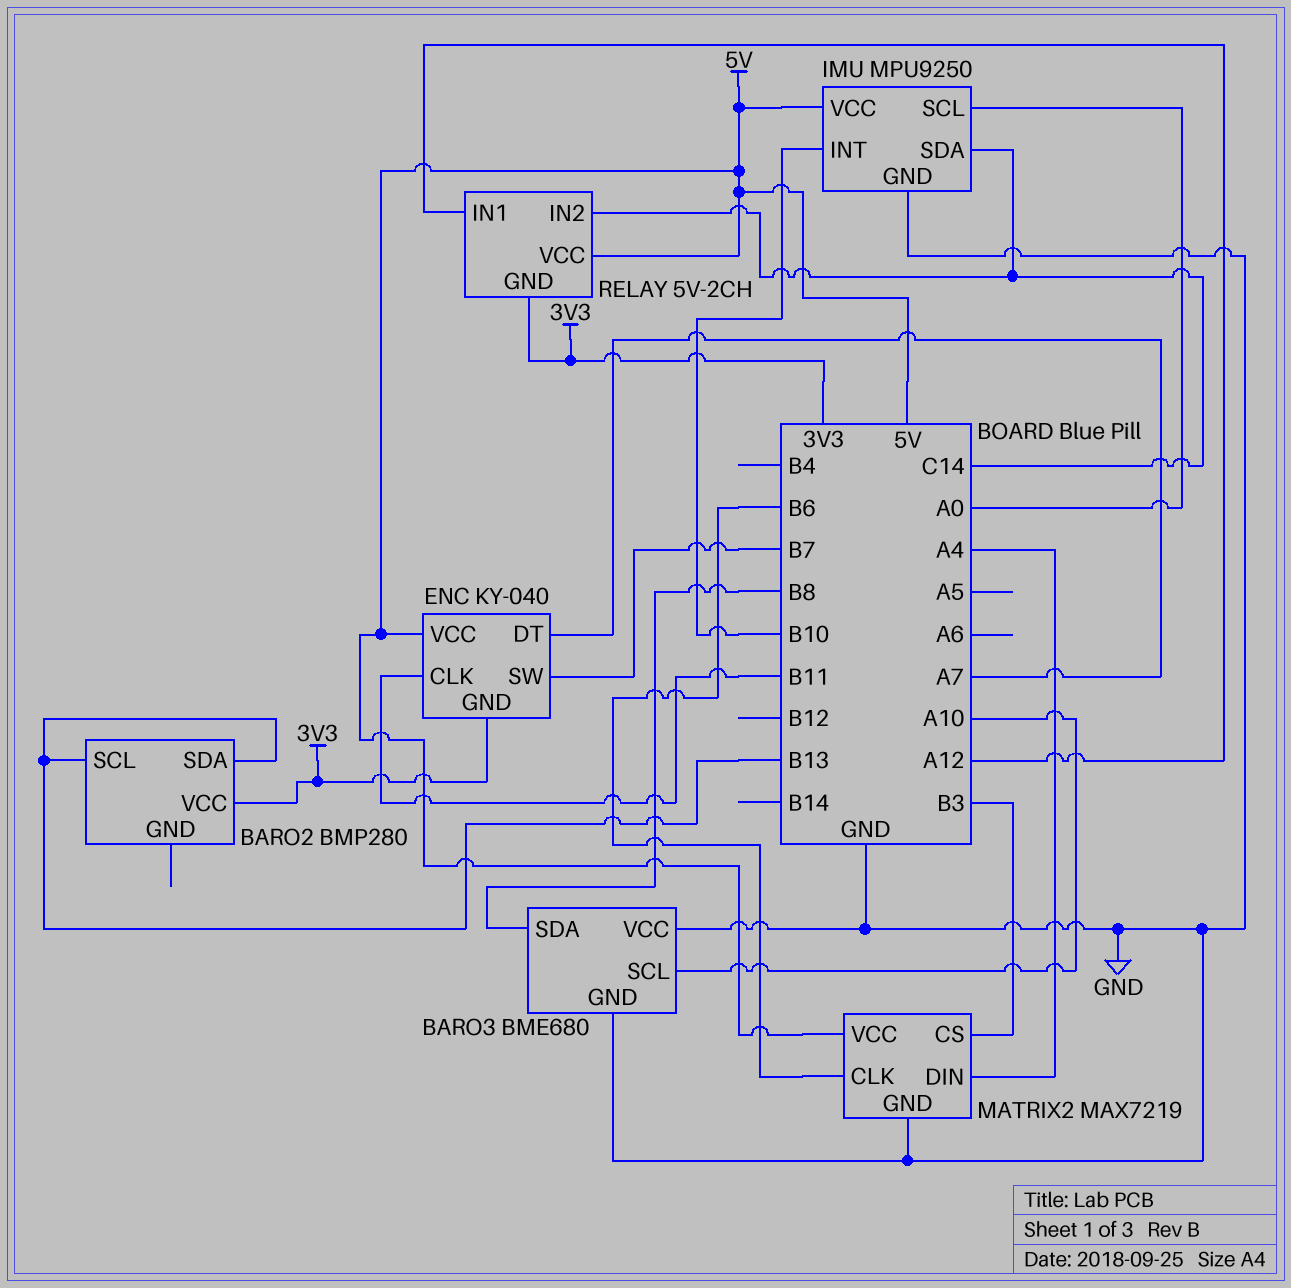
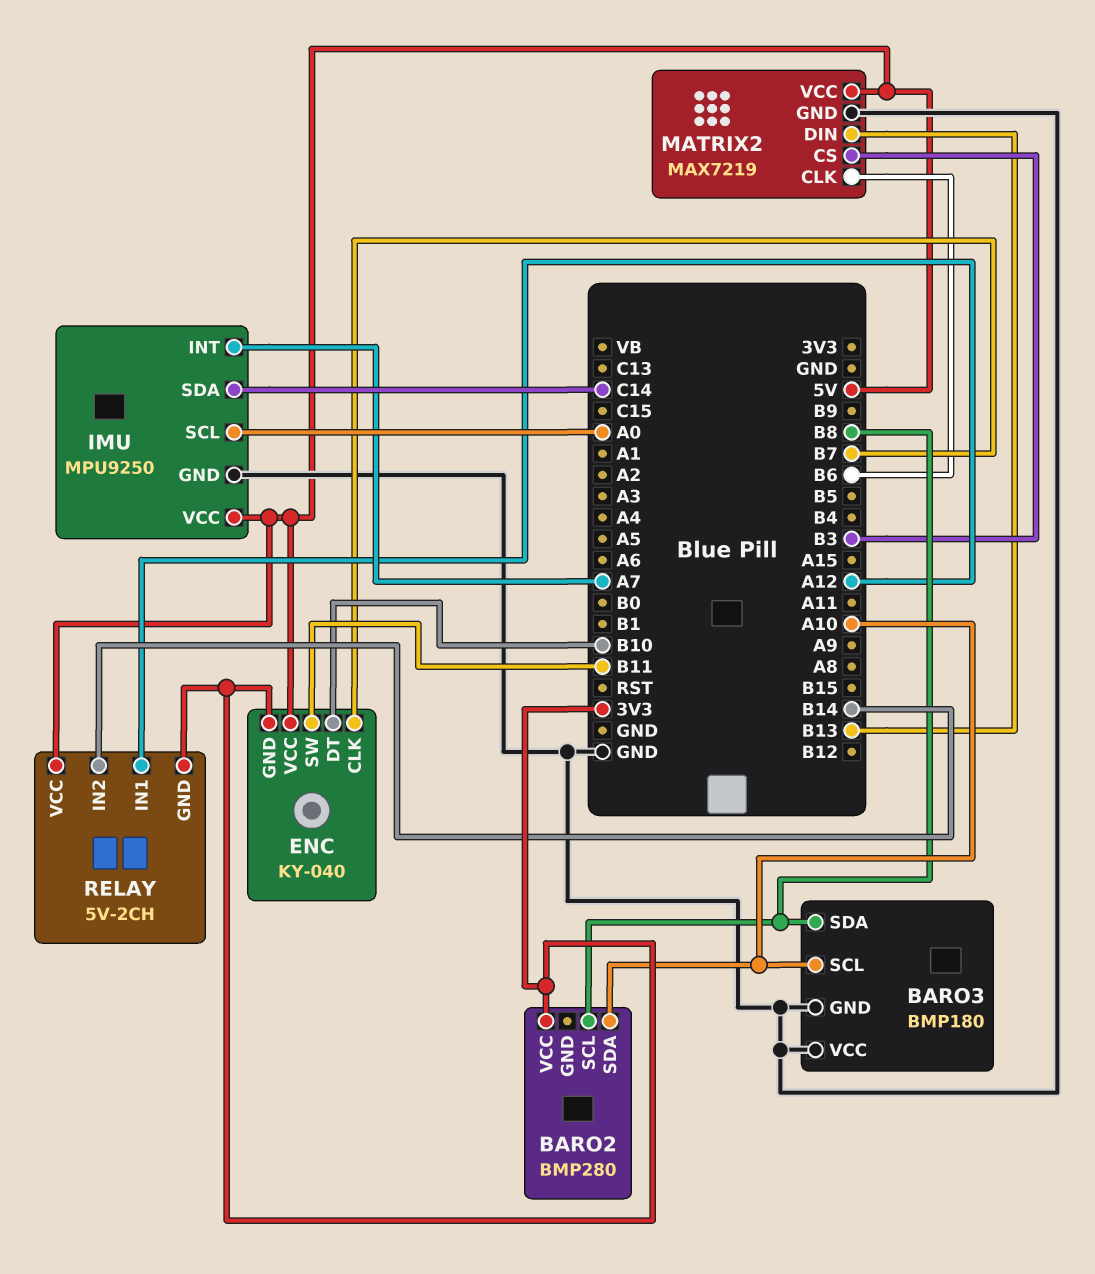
BARO2 pin SCL: B13 -> B8
BARO2 pin SDA: B13 -> A10
BARO3: BME680 -> BMP180
ENC pin CLK: B11 -> B7
ENC pin DT: A7 -> B10
ENC pin SW: B7 -> B11
IMU pin INT: B10 -> A7
MATRIX2 pin DIN: A4 -> B13
RELAY pin IN2: C14 -> B14

